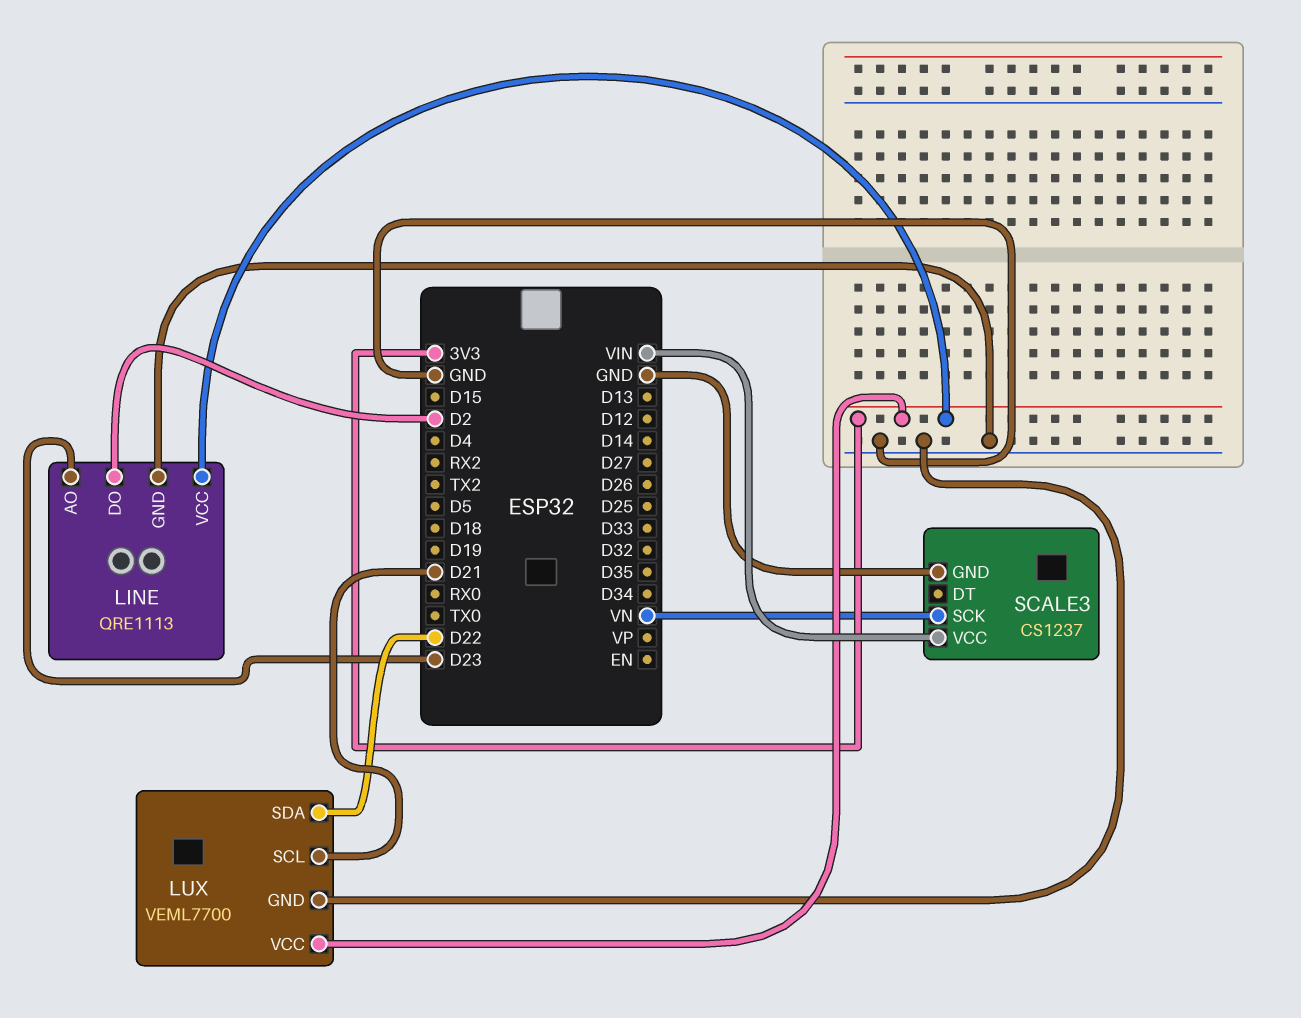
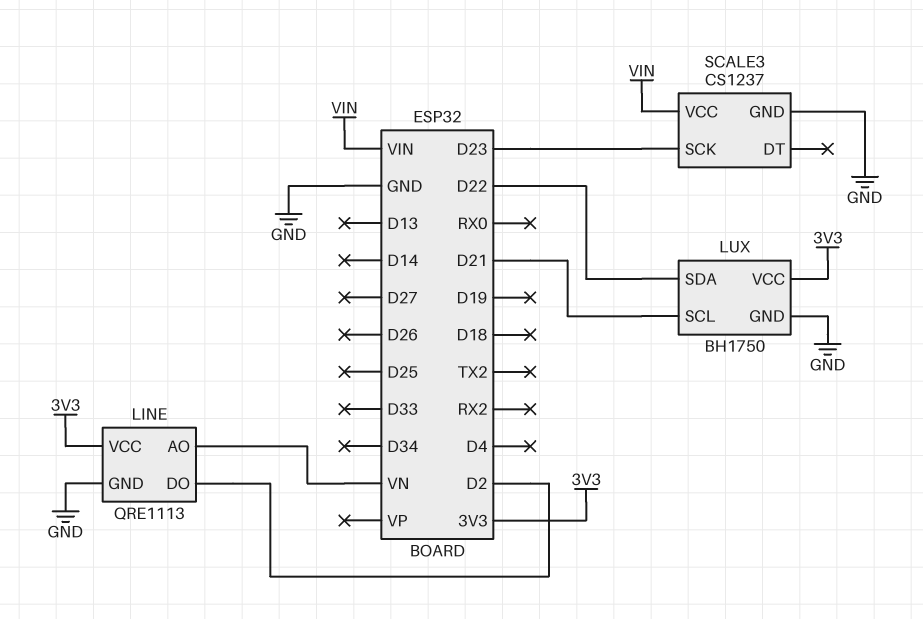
LINE pin AO: D23 -> VN
LUX: VEML7700 -> BH1750
SCALE3 pin SCK: VN -> D23

